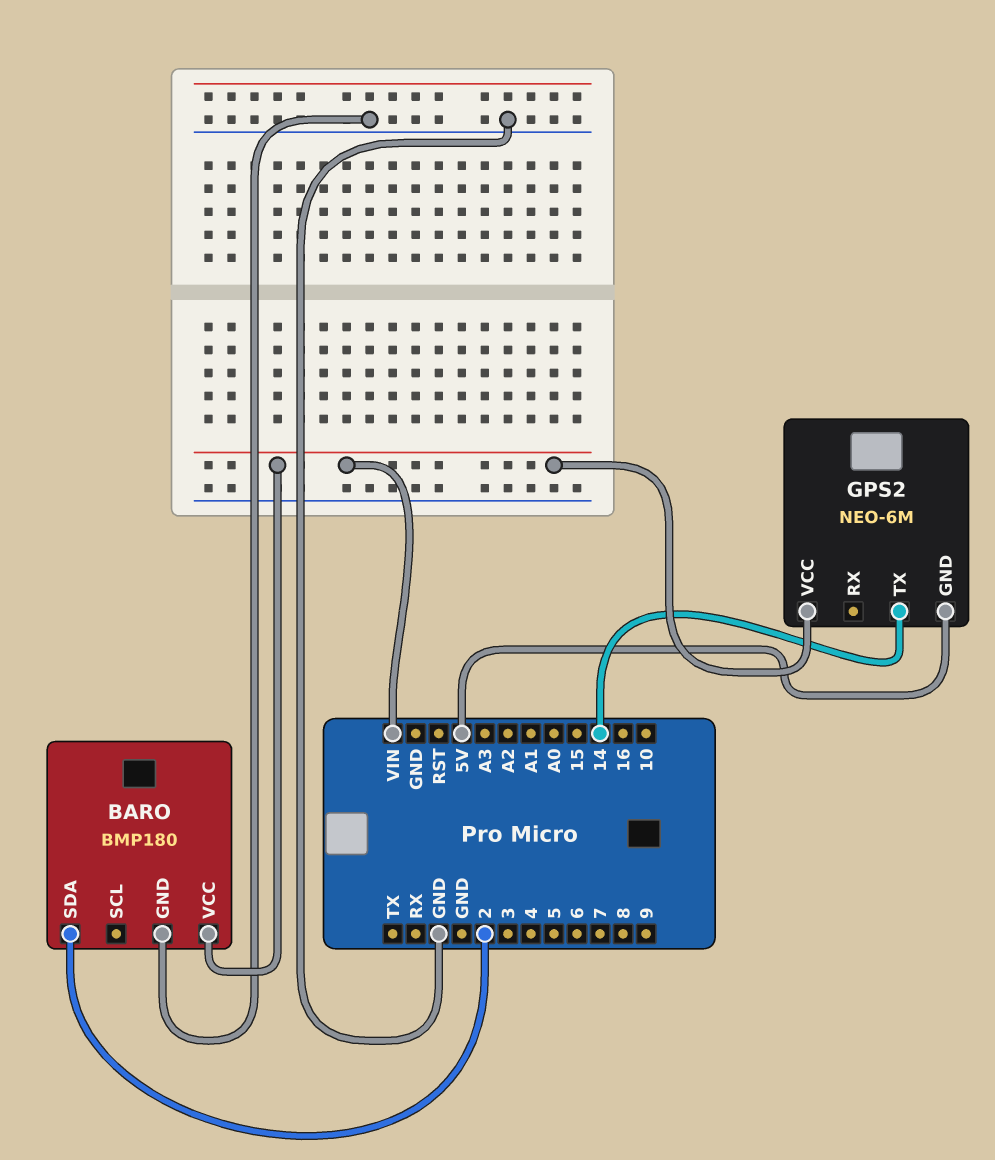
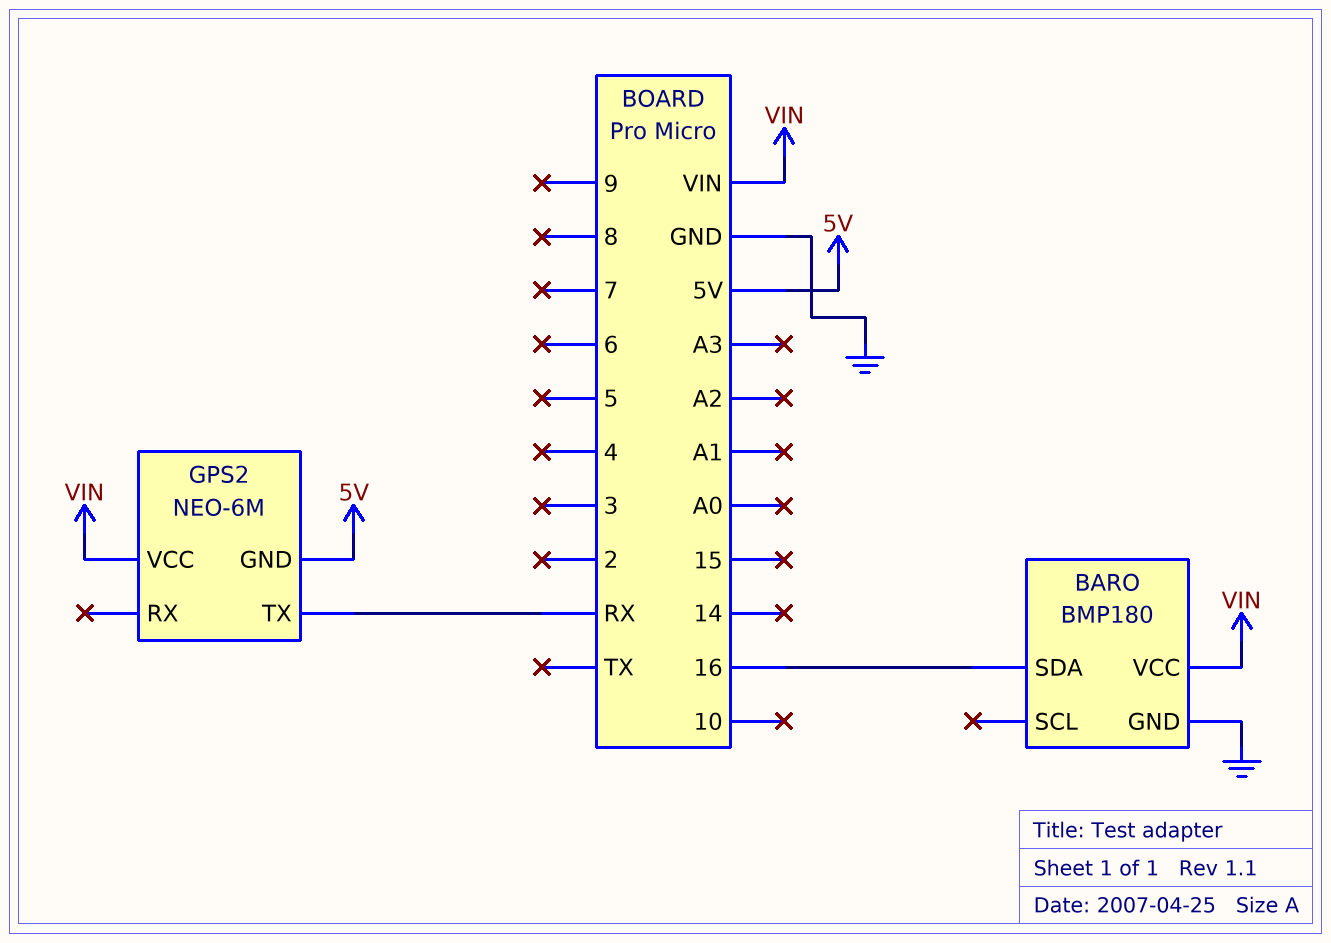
BARO pin SDA: 2 -> 16
GPS2 pin TX: 14 -> RX

